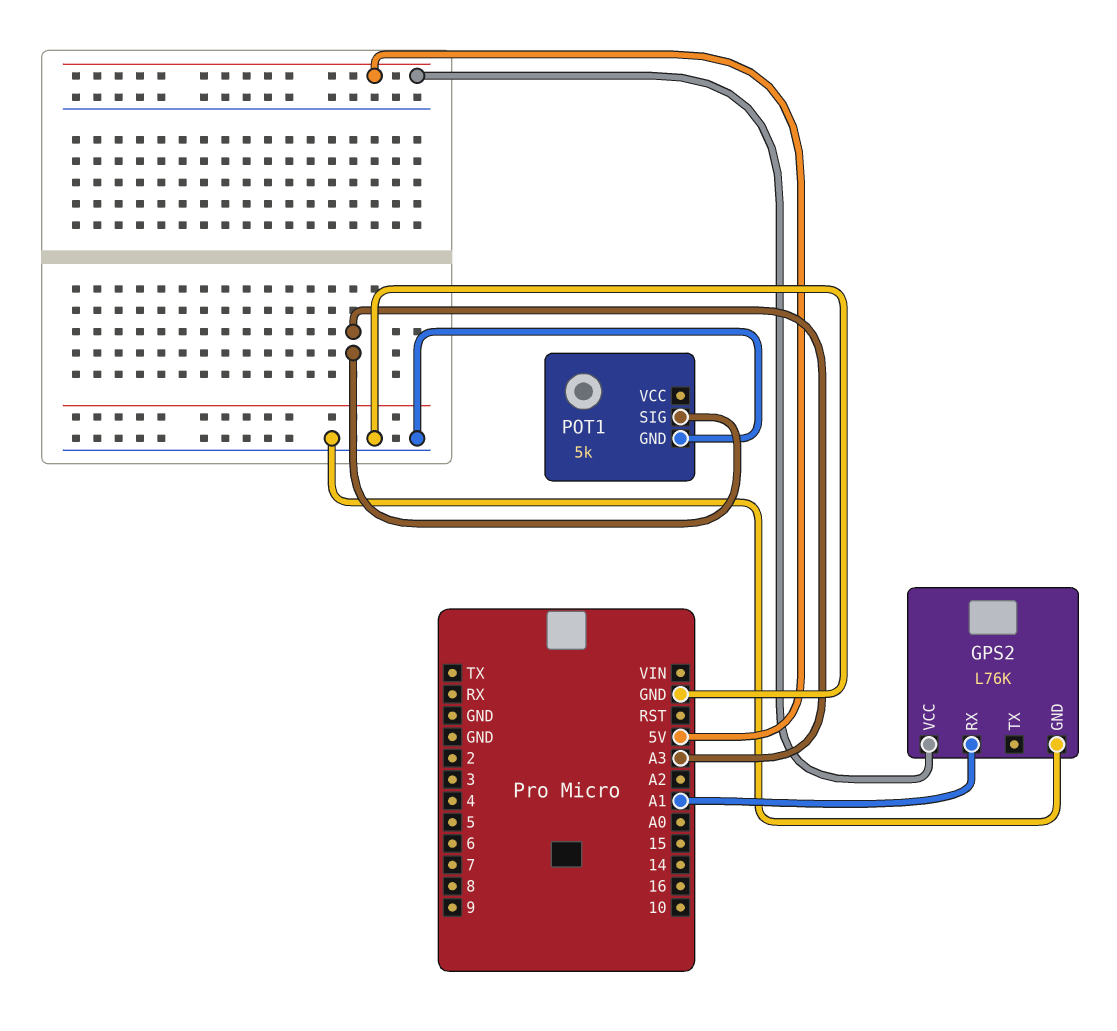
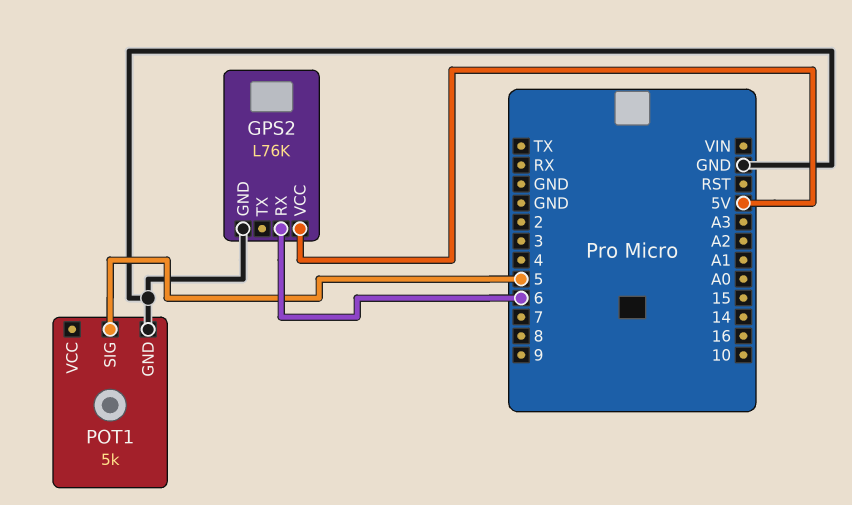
GPS2 pin RX: A1 -> 6
POT1 pin SIG: A3 -> 5

